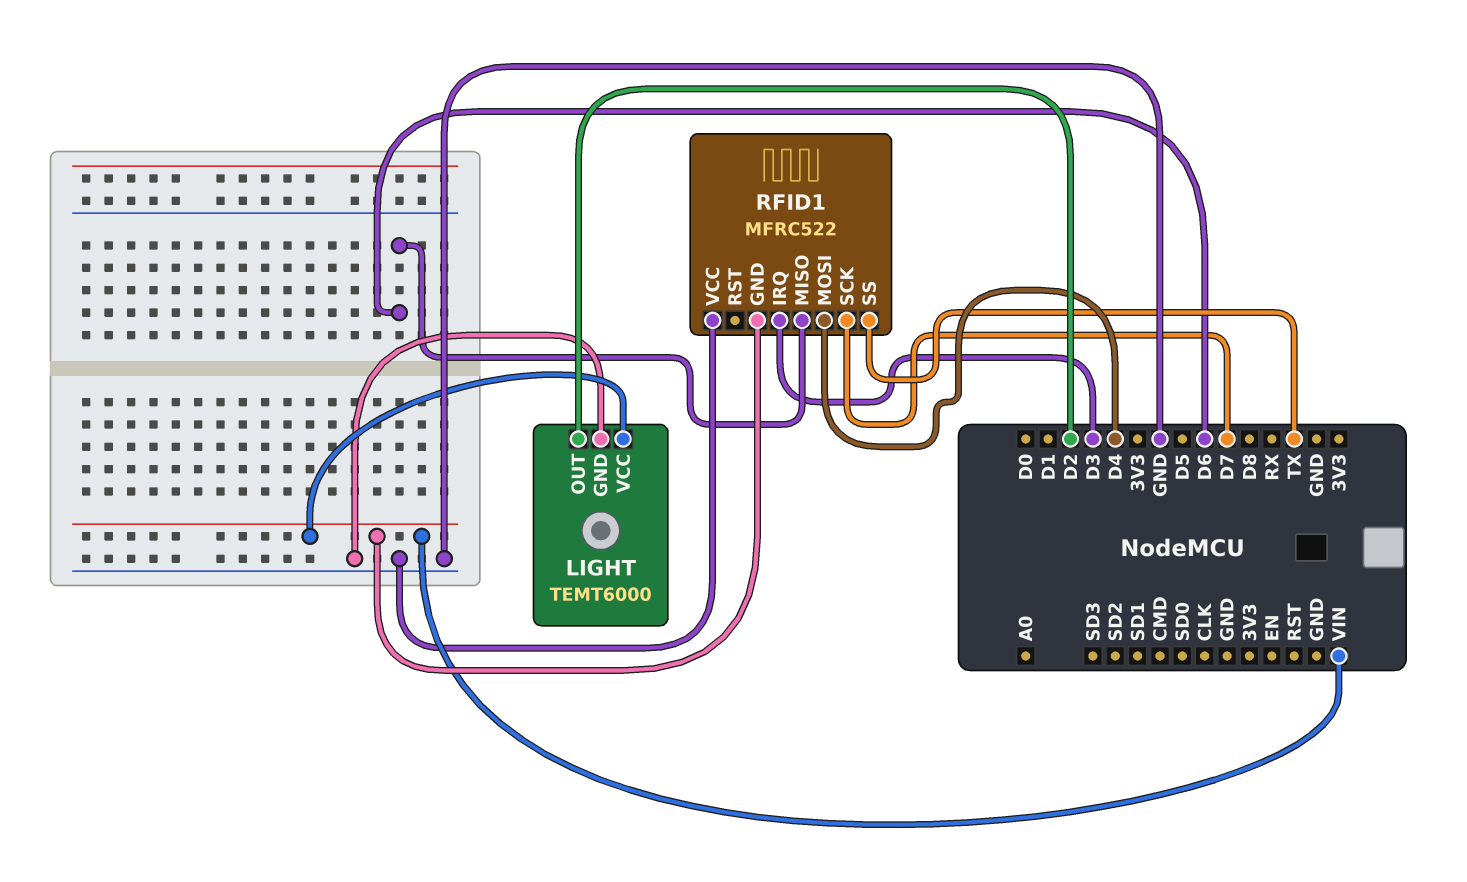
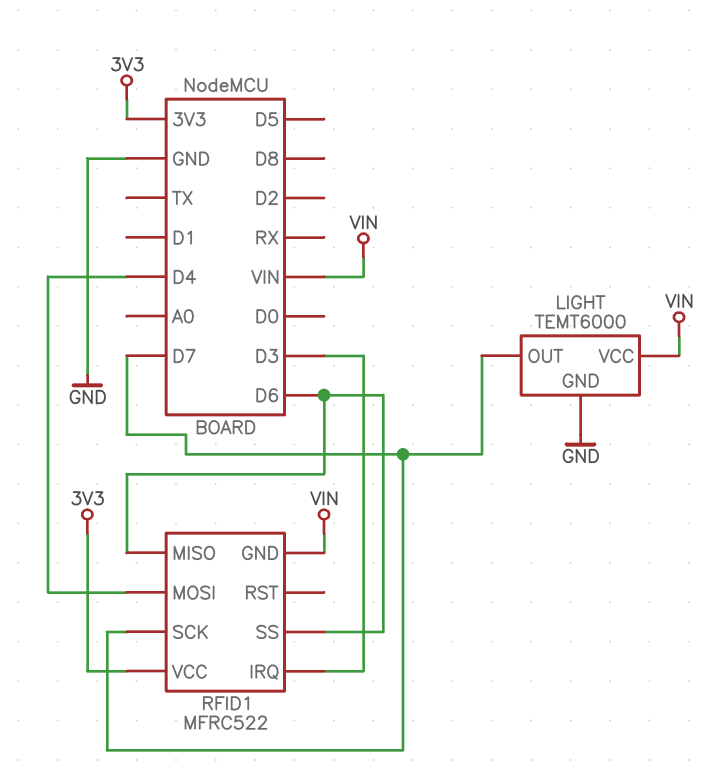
LIGHT pin OUT: D2 -> D7
RFID1 pin SS: TX -> D6
RFID1 pin VCC: GND -> 3V3

